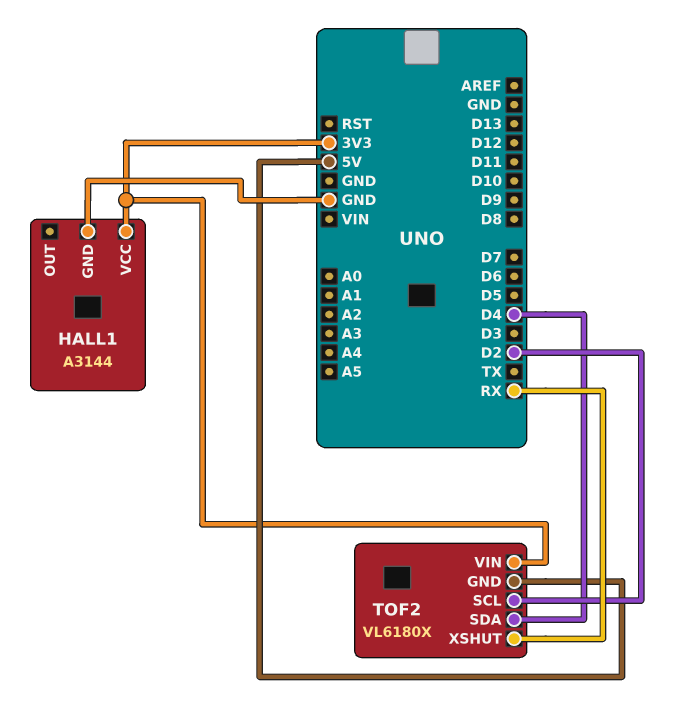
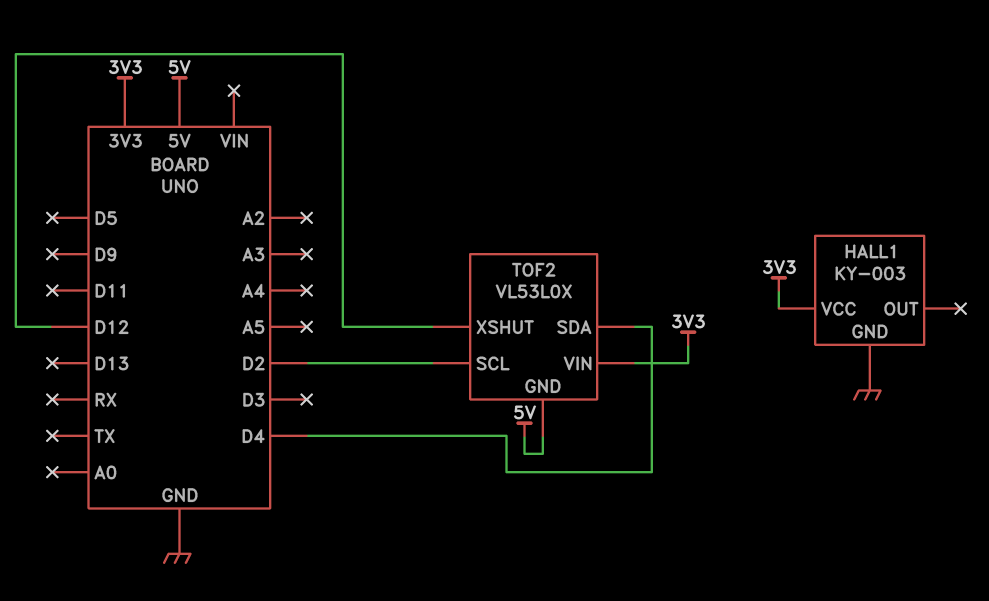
HALL1: A3144 -> KY-003
TOF2: VL6180X -> VL53L0X
TOF2 pin XSHUT: RX -> D12

